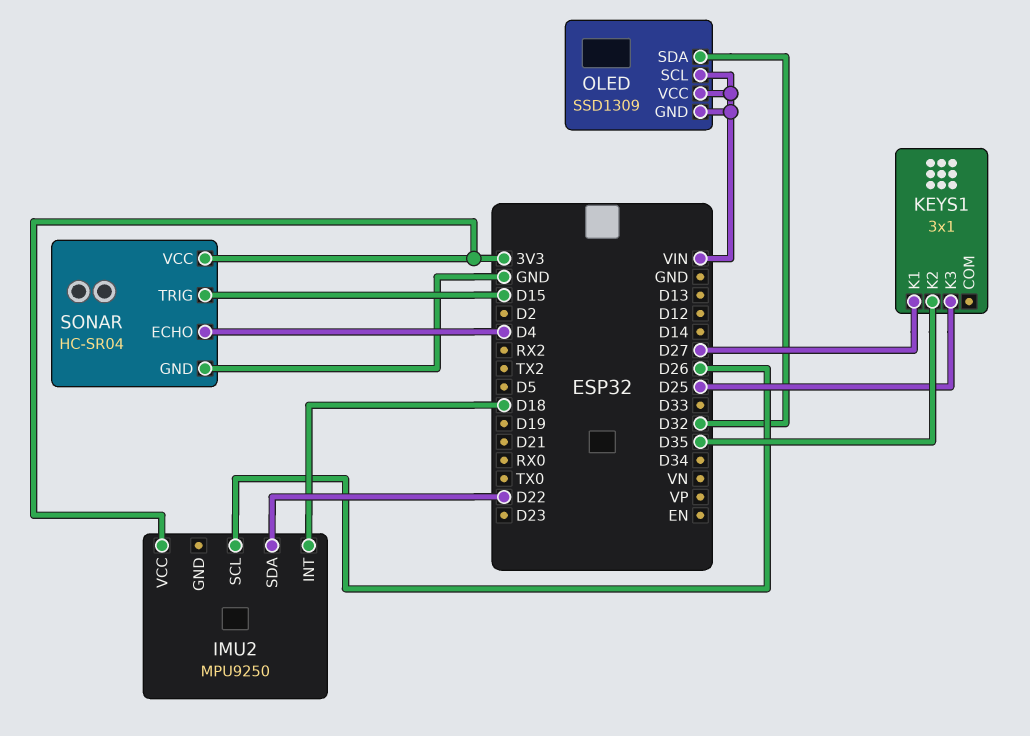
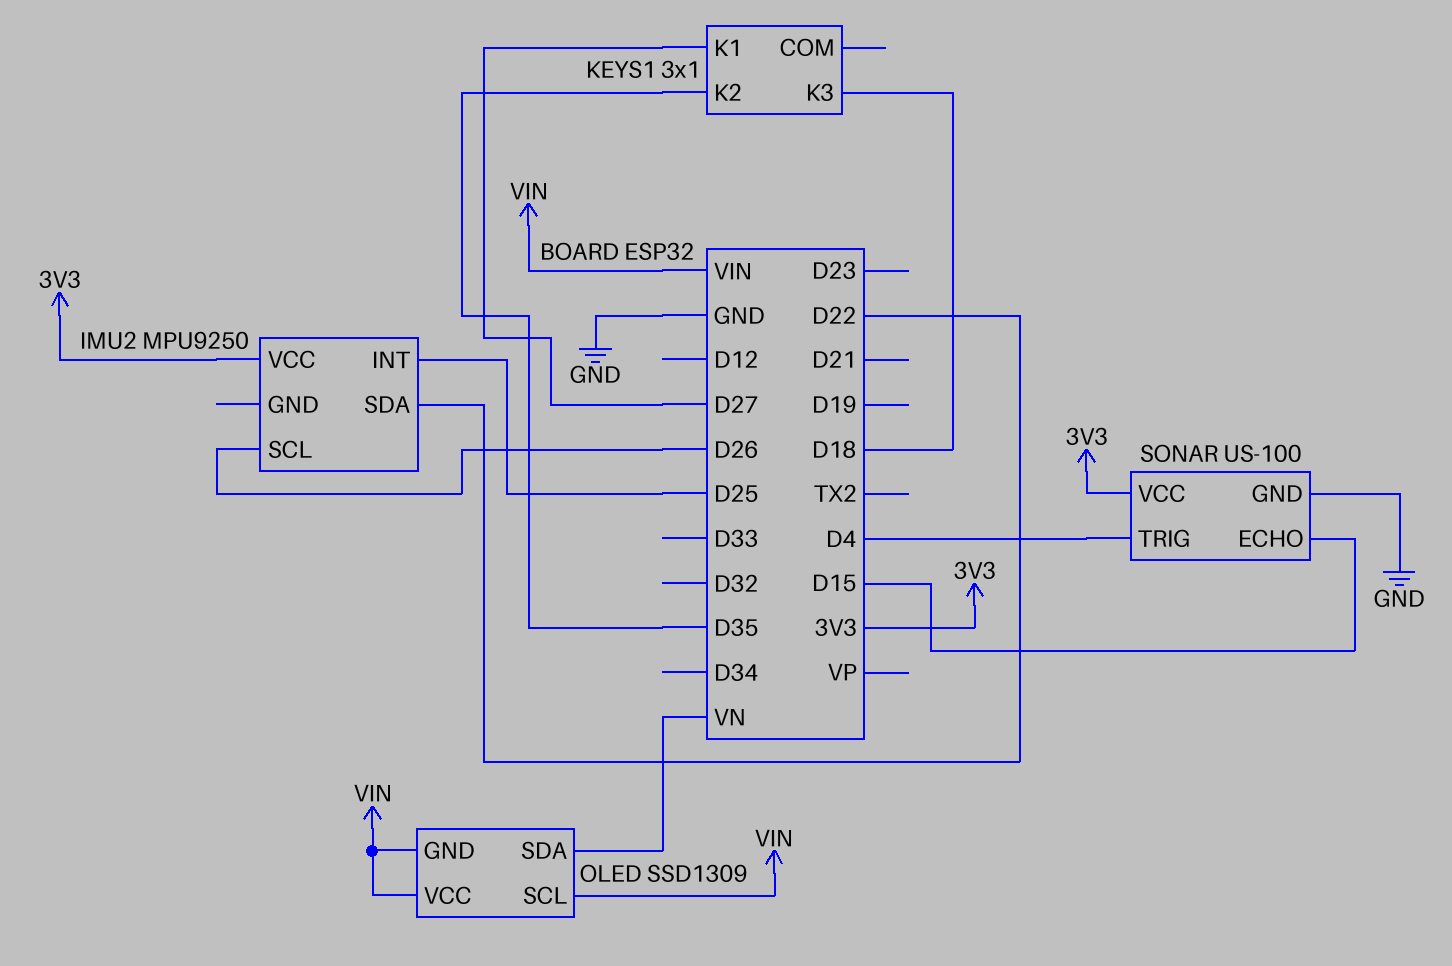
IMU2 pin INT: D18 -> D25
KEYS1 pin K3: D25 -> D18
OLED pin SDA: D32 -> VN
SONAR: HC-SR04 -> US-100
SONAR pin ECHO: D4 -> D15
SONAR pin TRIG: D15 -> D4

